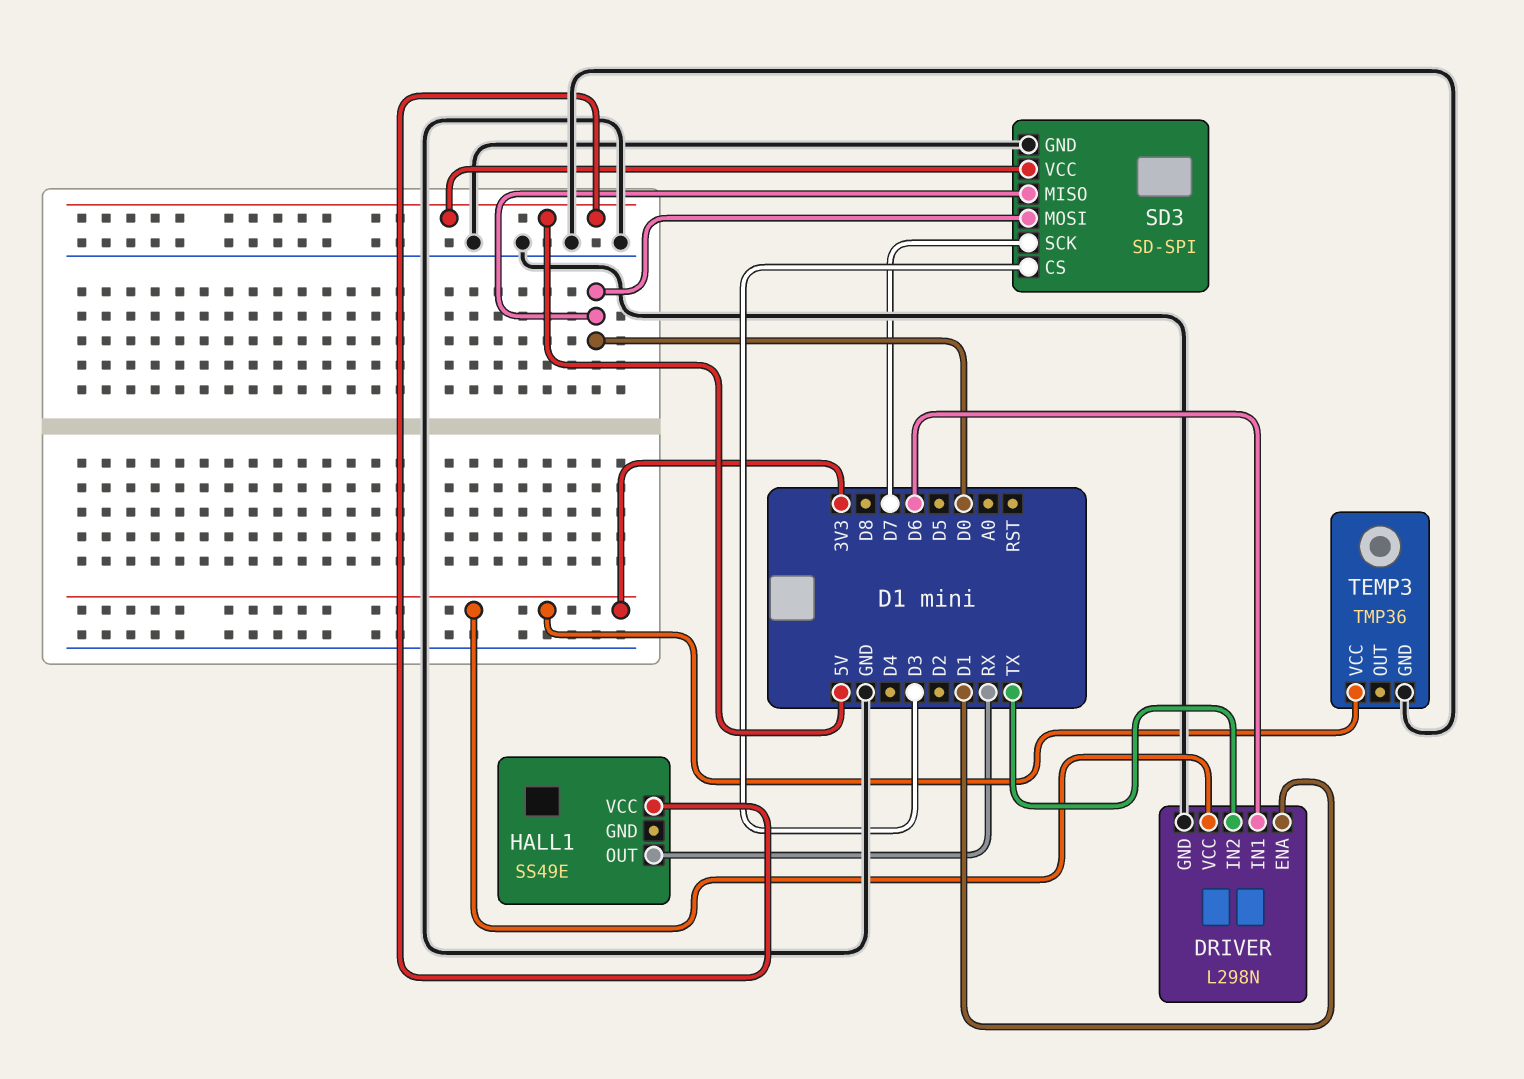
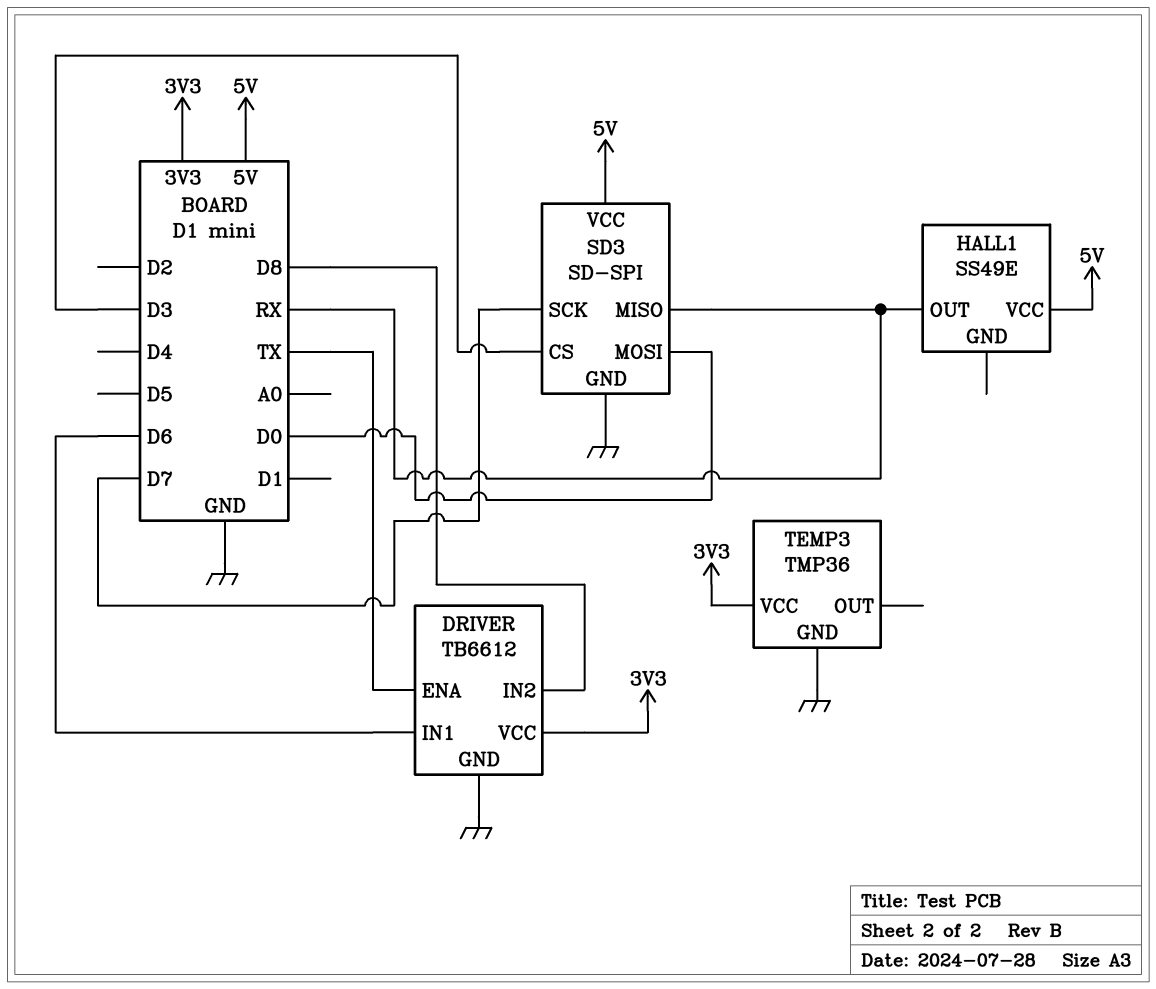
DRIVER: L298N -> TB6612
DRIVER pin ENA: D1 -> TX
DRIVER pin IN2: TX -> D8
SD3 pin MISO: D0 -> RX

